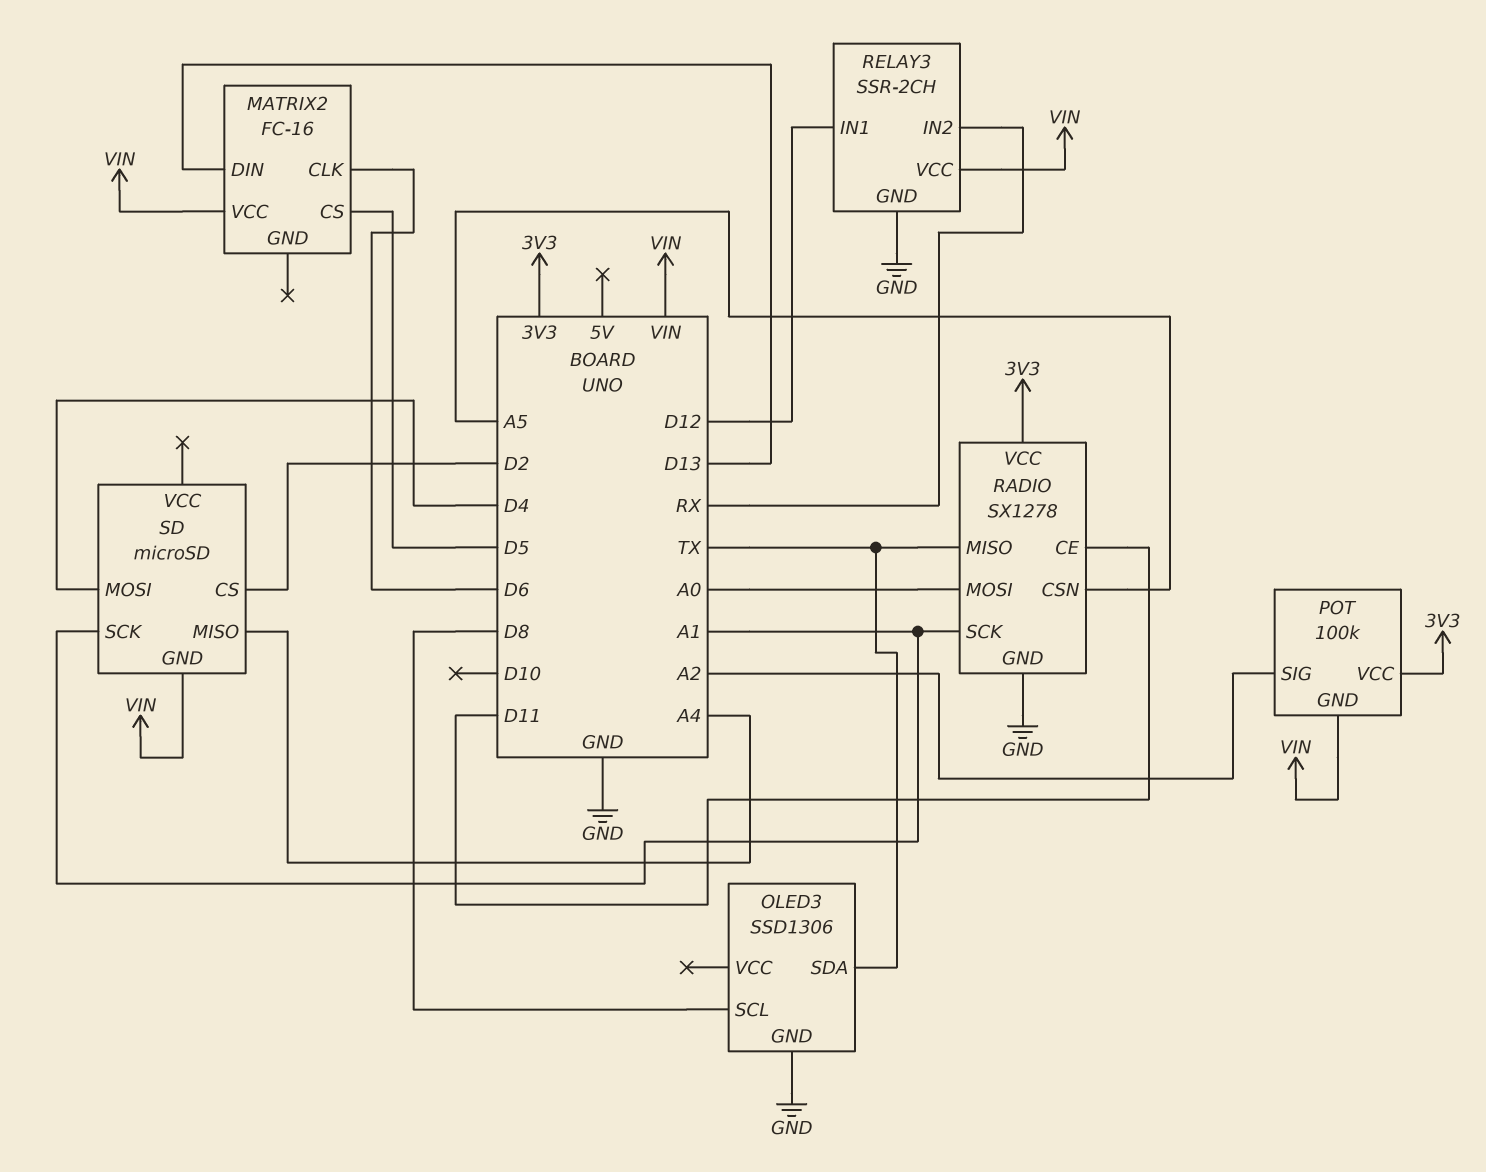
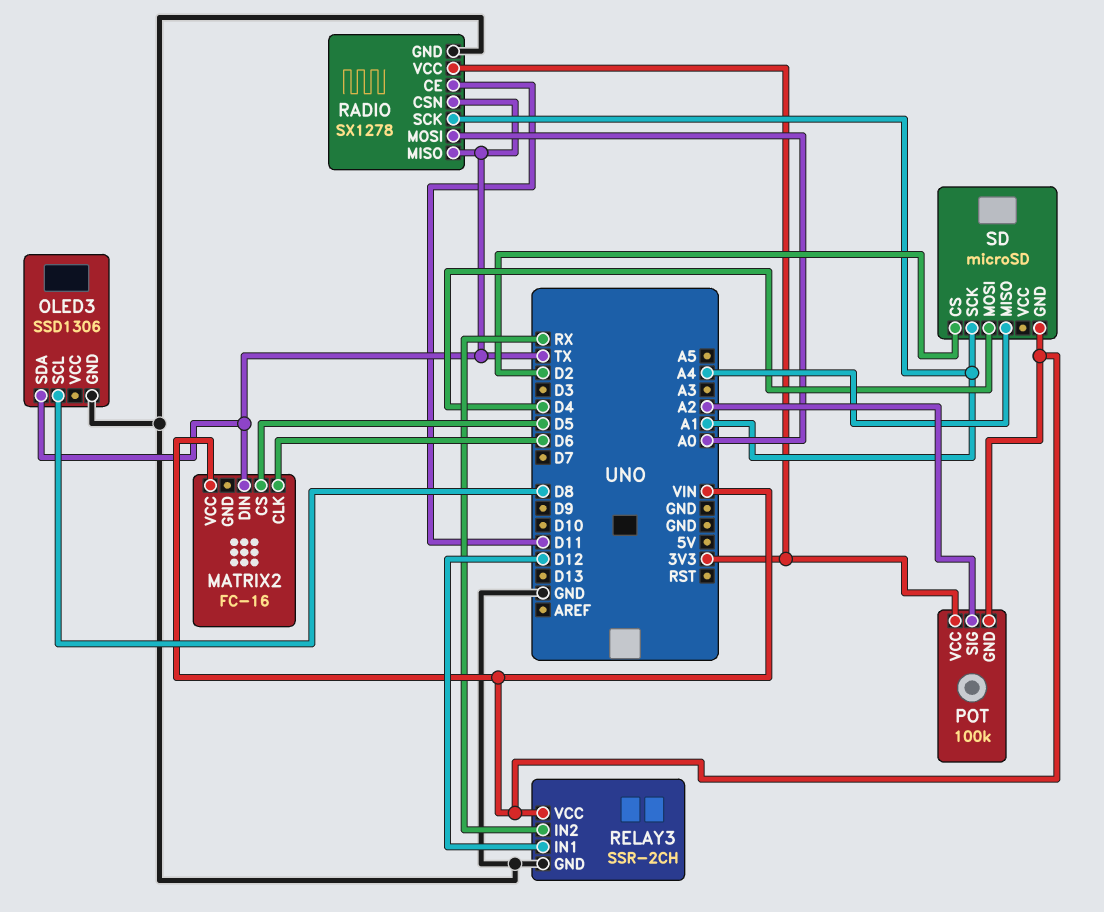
MATRIX2 pin DIN: D13 -> TX
RADIO pin CSN: A5 -> TX

